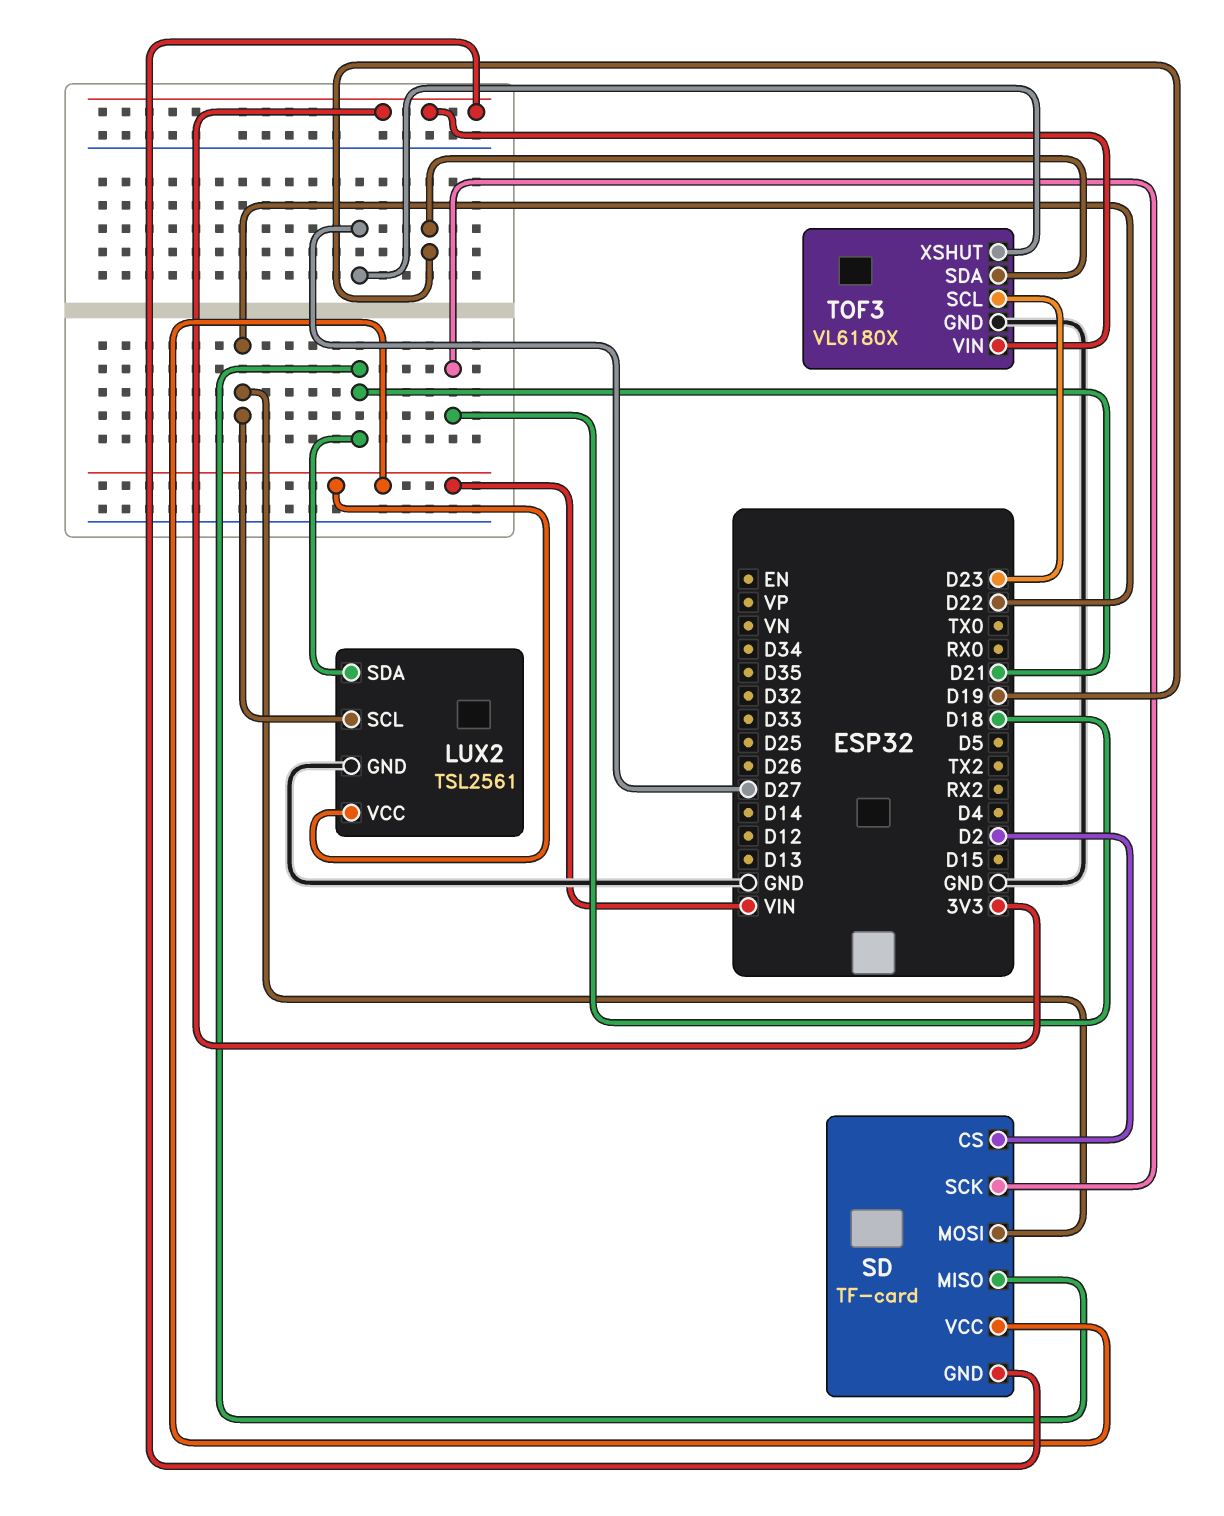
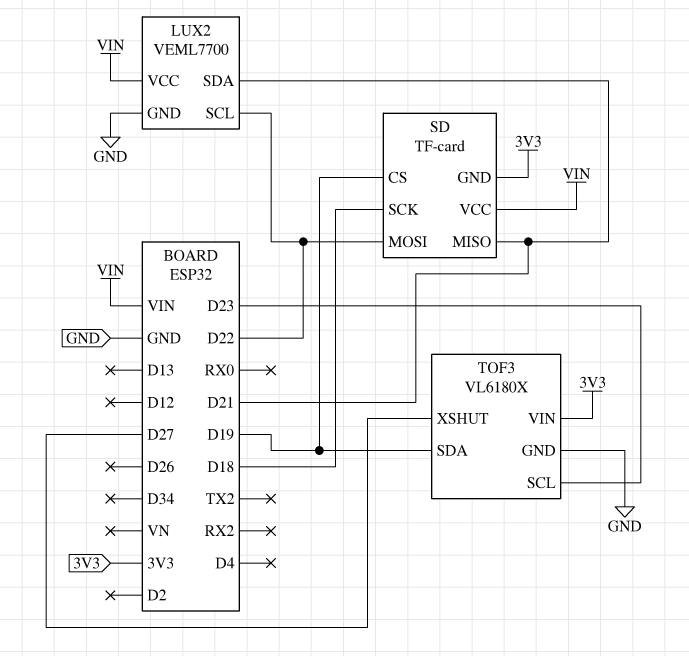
LUX2: TSL2561 -> VEML7700
SD pin CS: D2 -> D19

